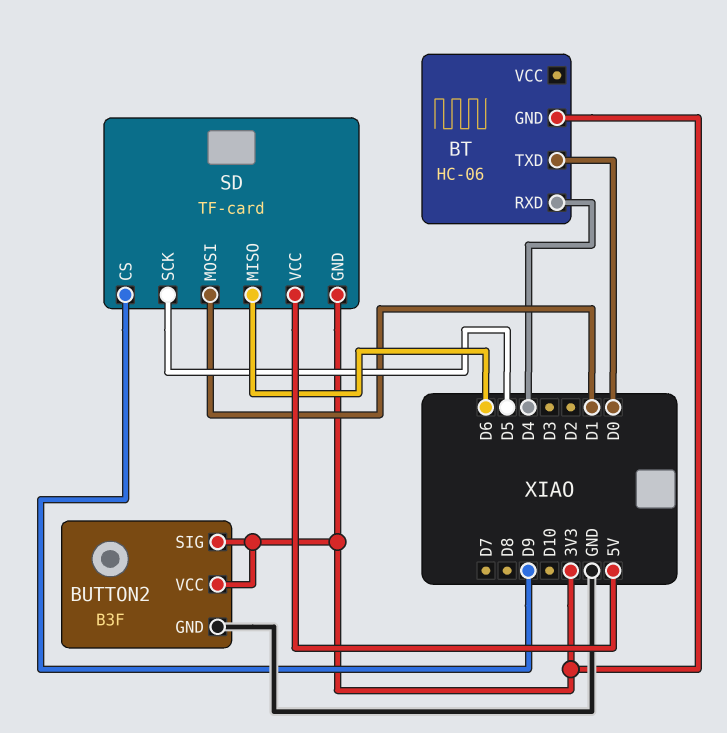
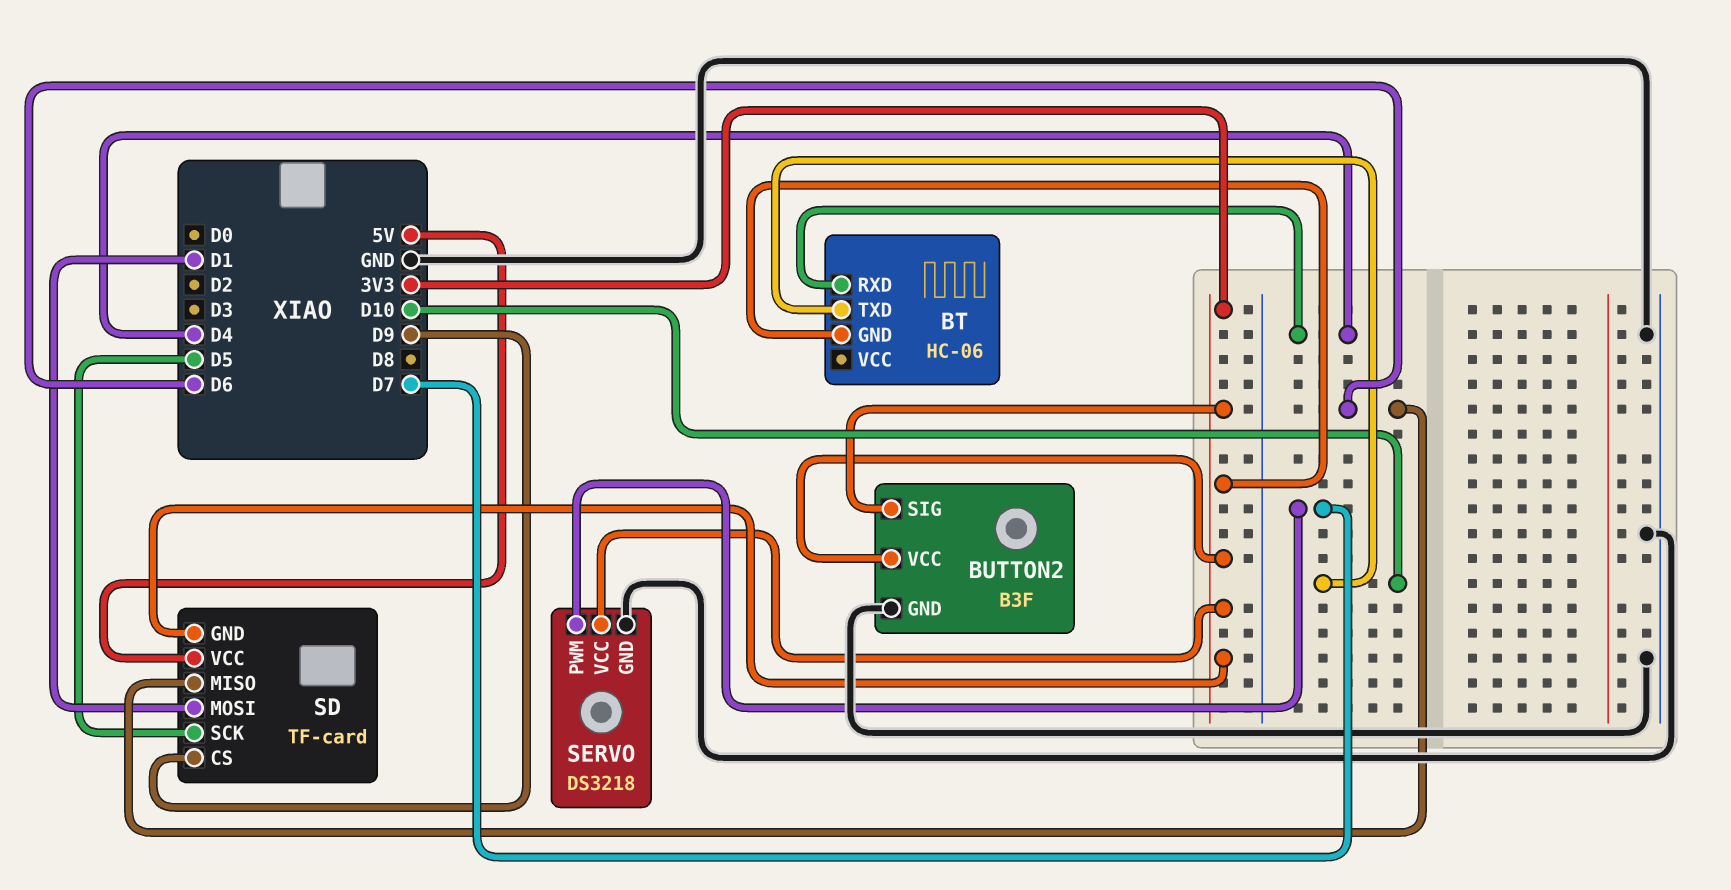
BT pin TXD: D0 -> D10
SERVO: none -> DS3218
SERVO pin GND: none -> GND
SERVO pin PWM: none -> D7
SERVO pin VCC: none -> 3V3

